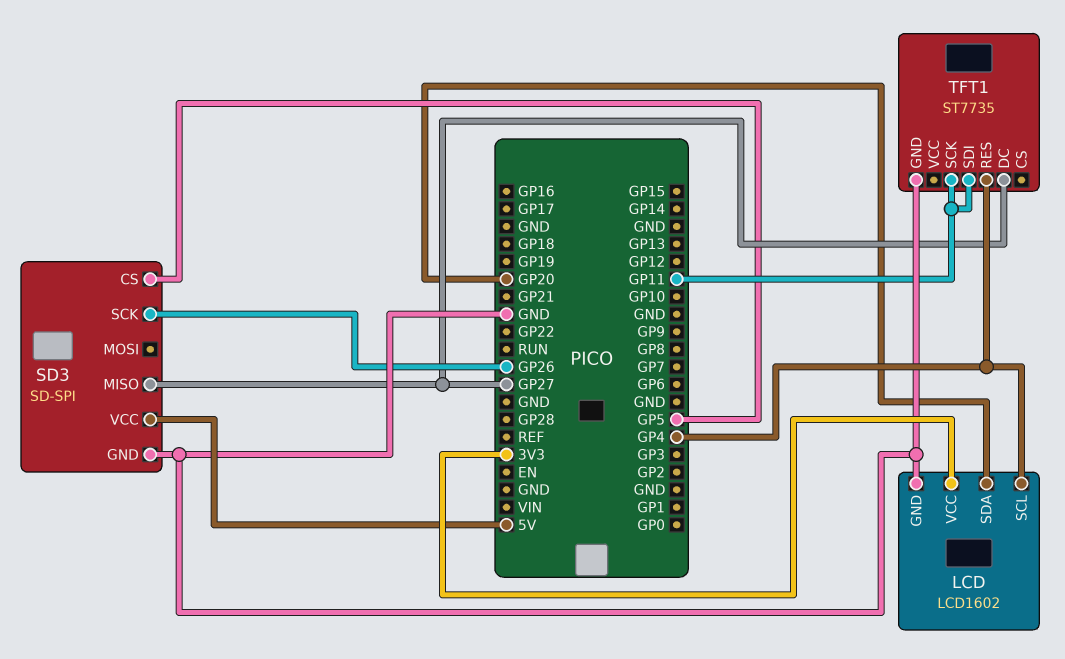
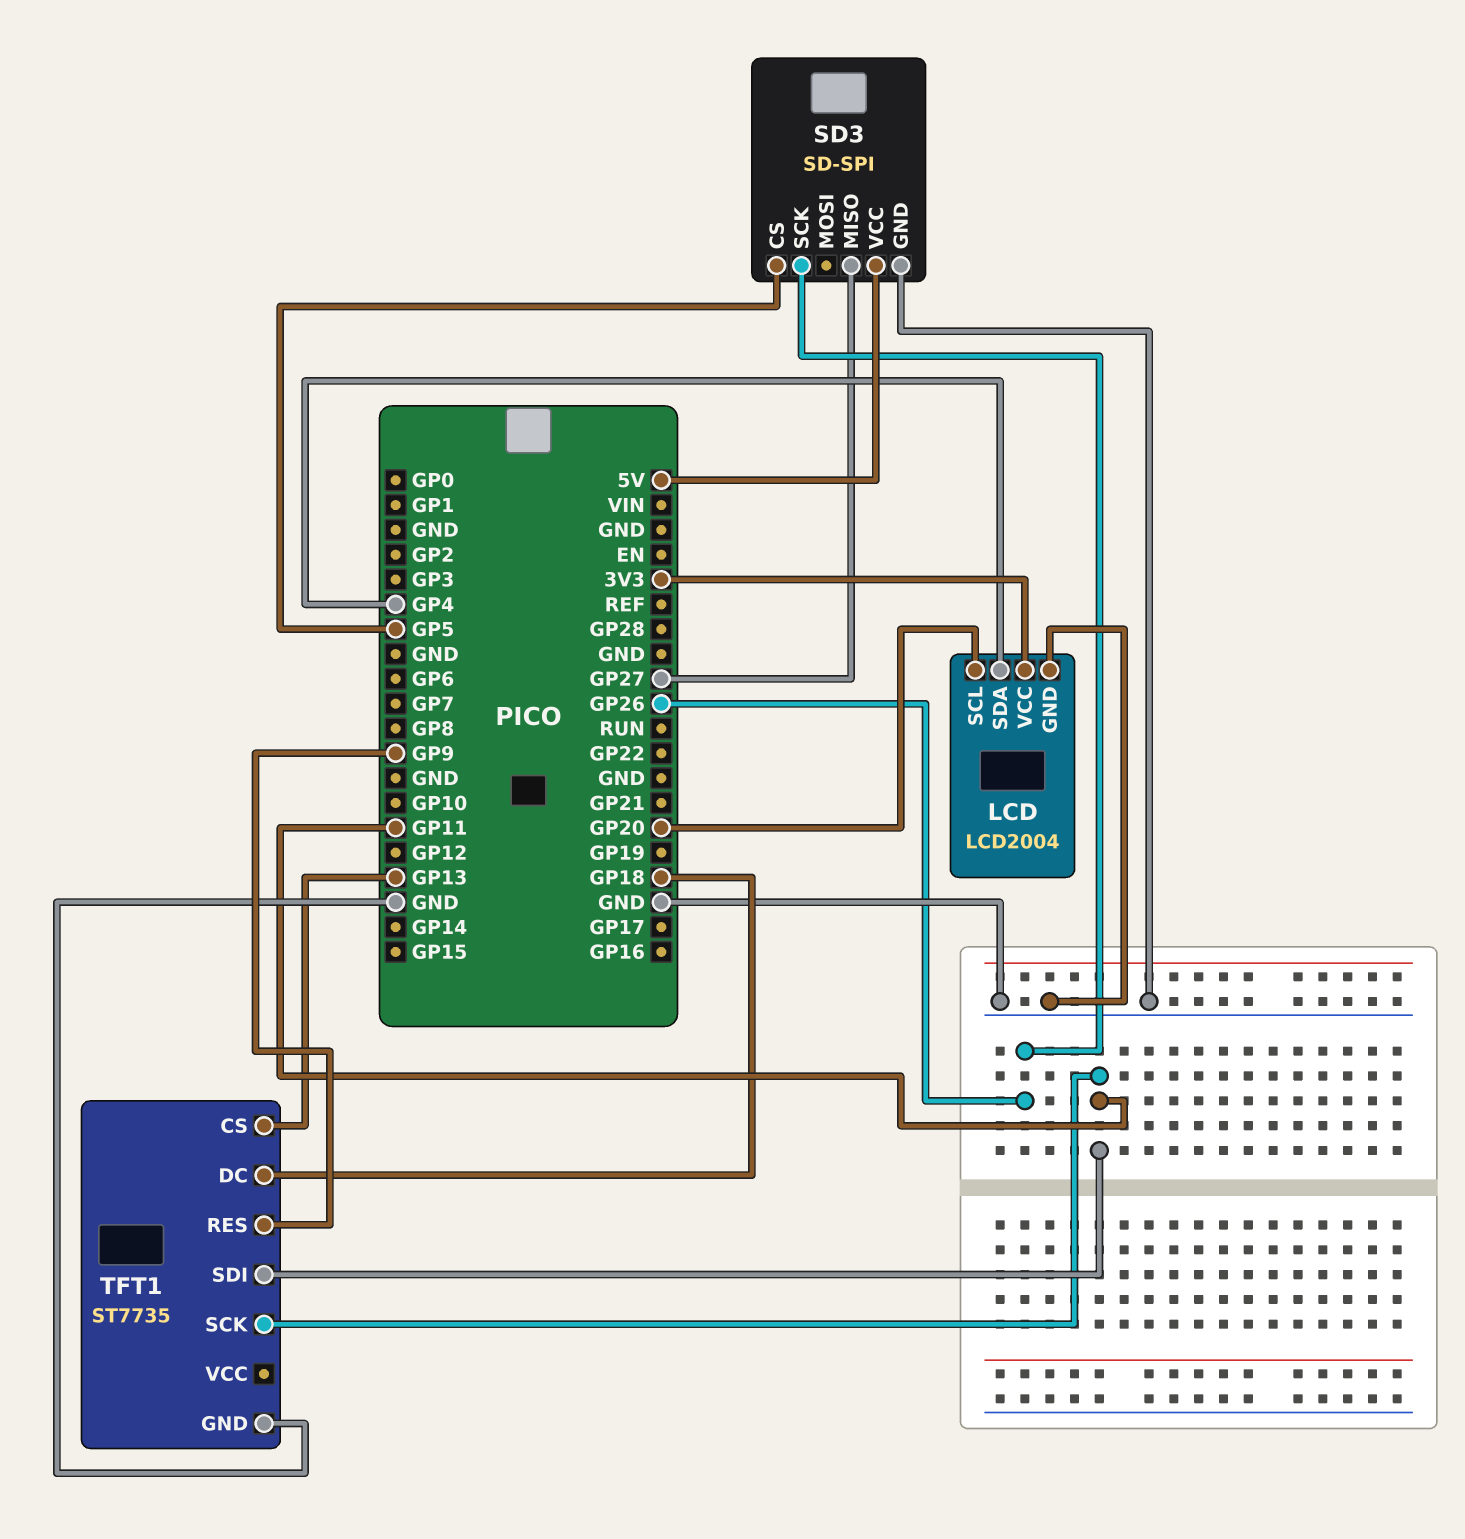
LCD: LCD1602 -> LCD2004
LCD pin SCL: GP4 -> GP20
LCD pin SDA: GP20 -> GP4
TFT1 pin CS: none -> GP13
TFT1 pin DC: GP27 -> GP18
TFT1 pin RES: GP4 -> GP9

